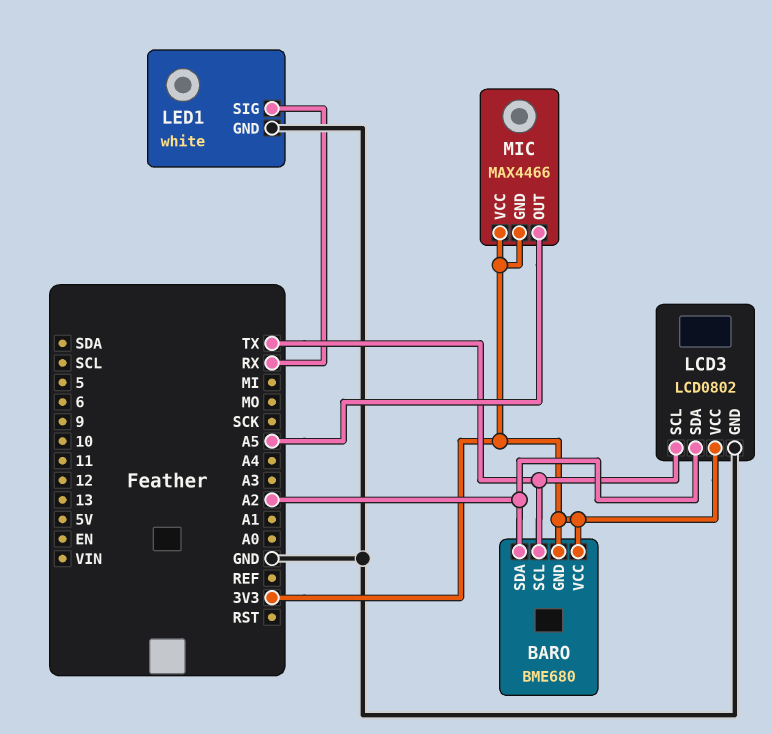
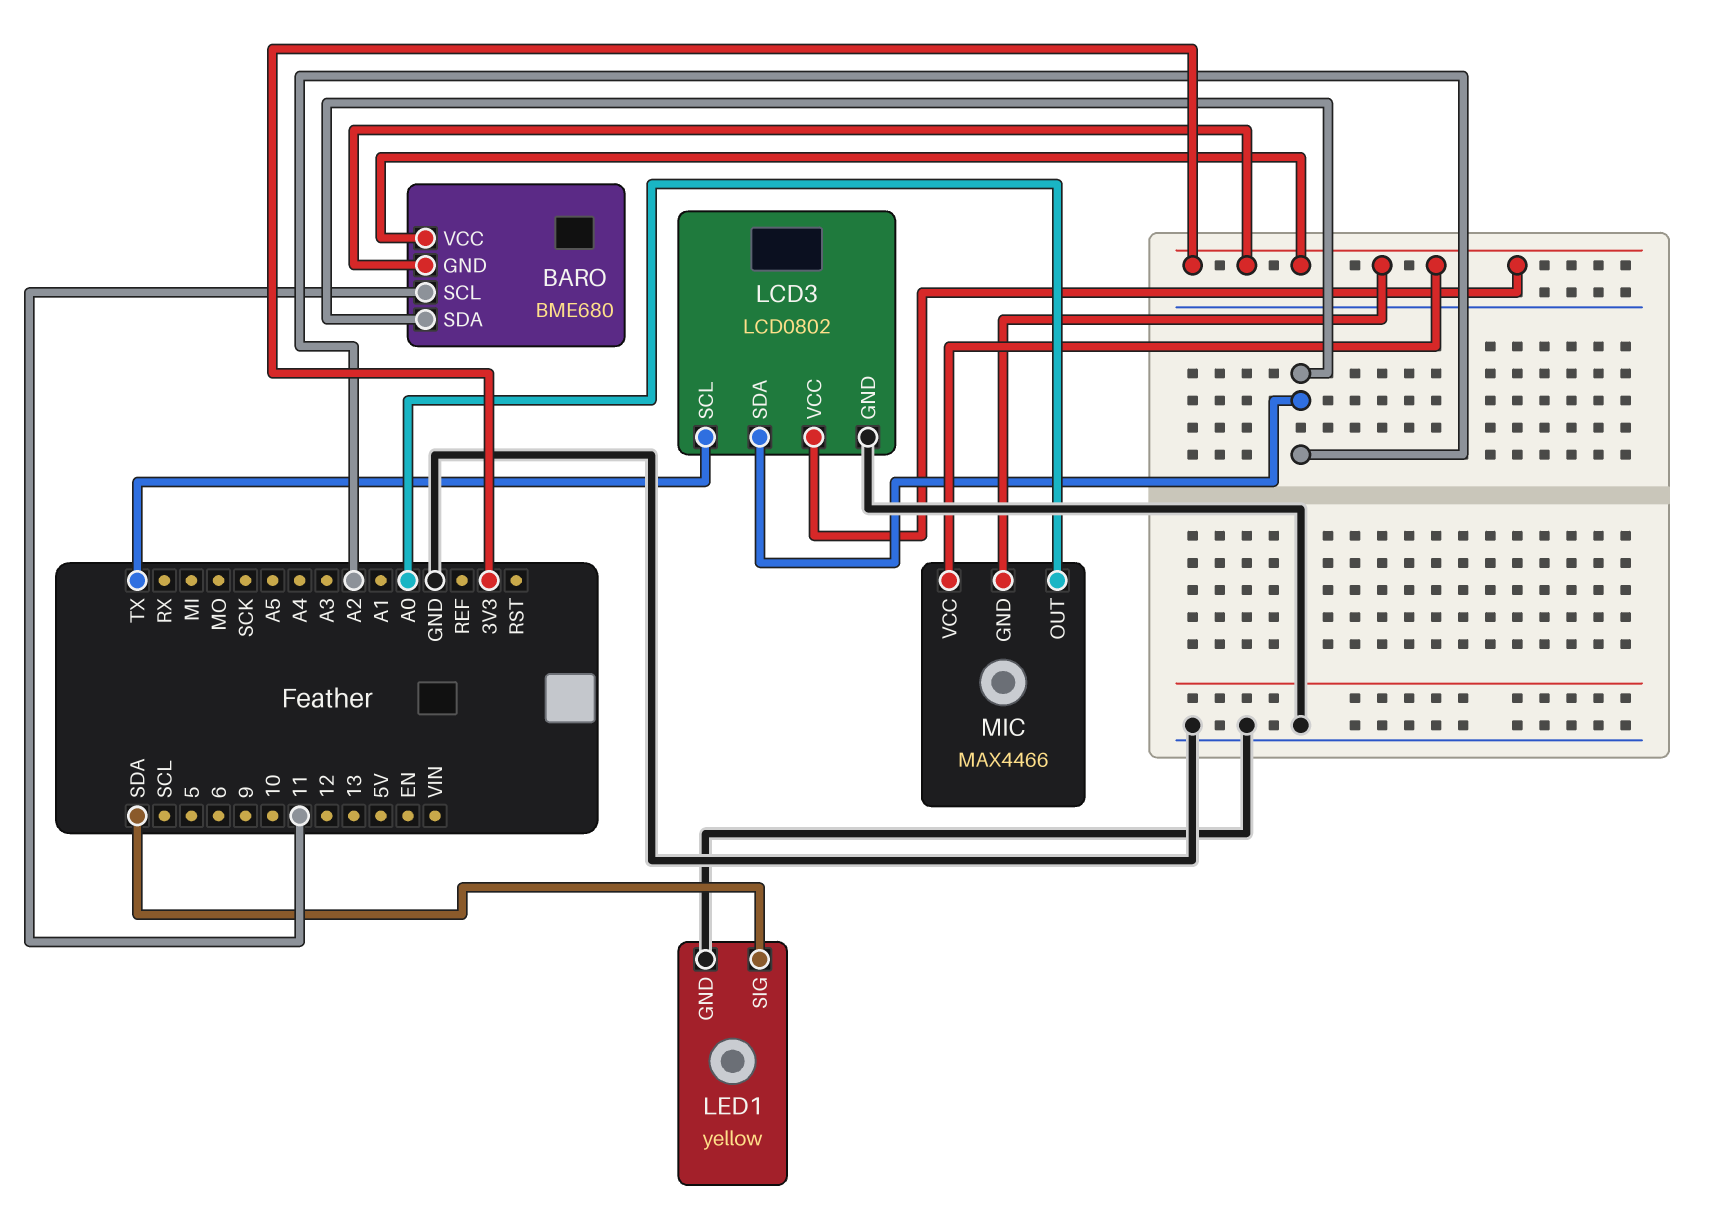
BARO pin SCL: TX -> 11
LED1: white -> yellow
LED1 pin SIG: RX -> SDA
MIC pin OUT: A5 -> A0

